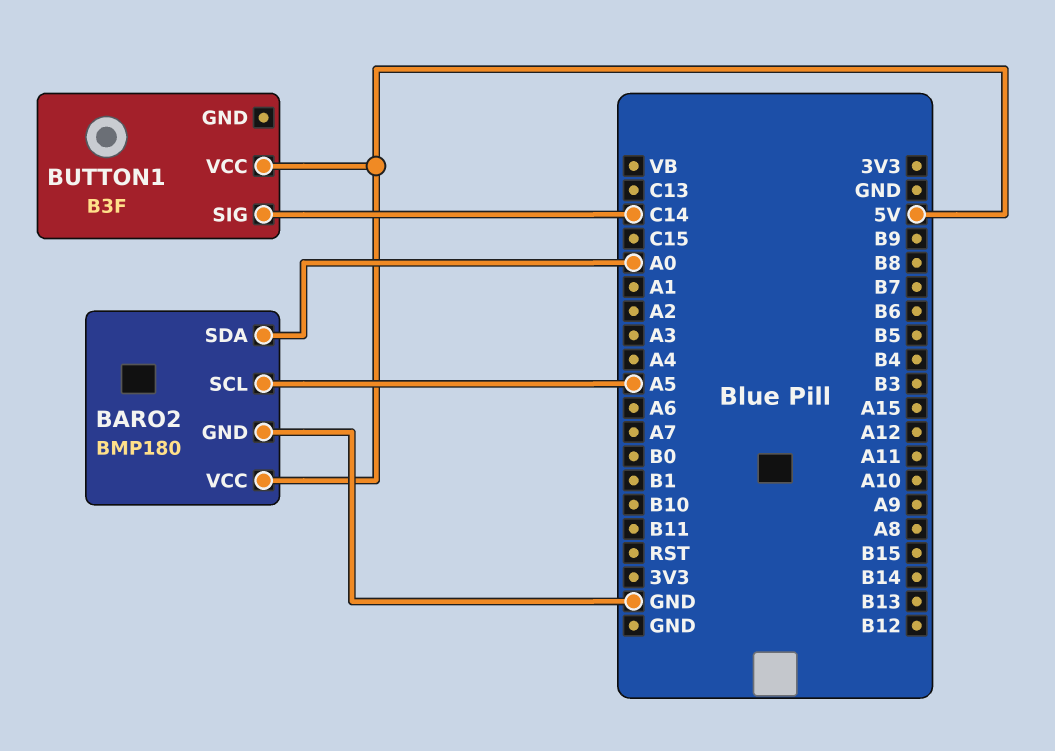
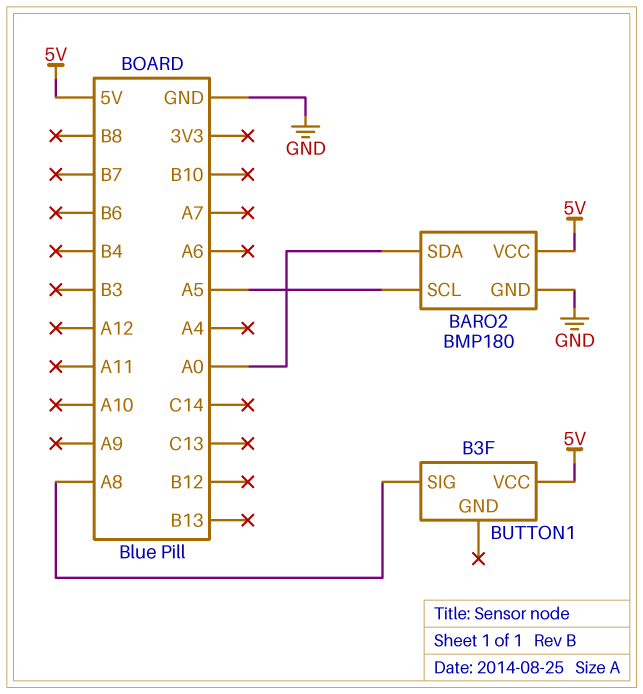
BUTTON1 pin SIG: C14 -> A8

